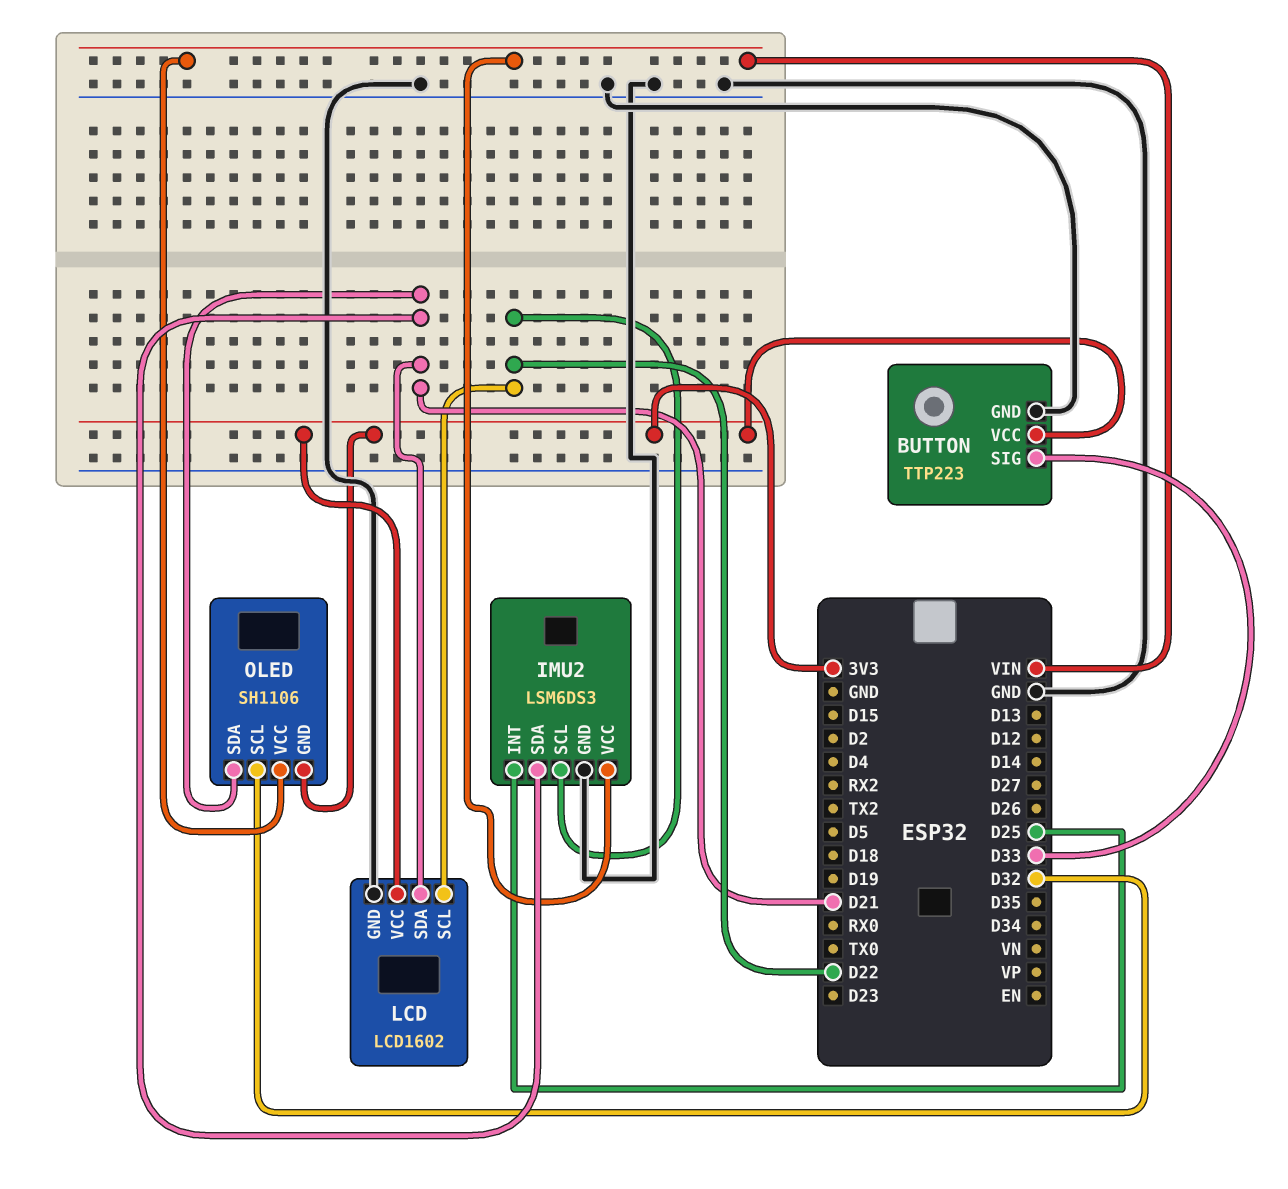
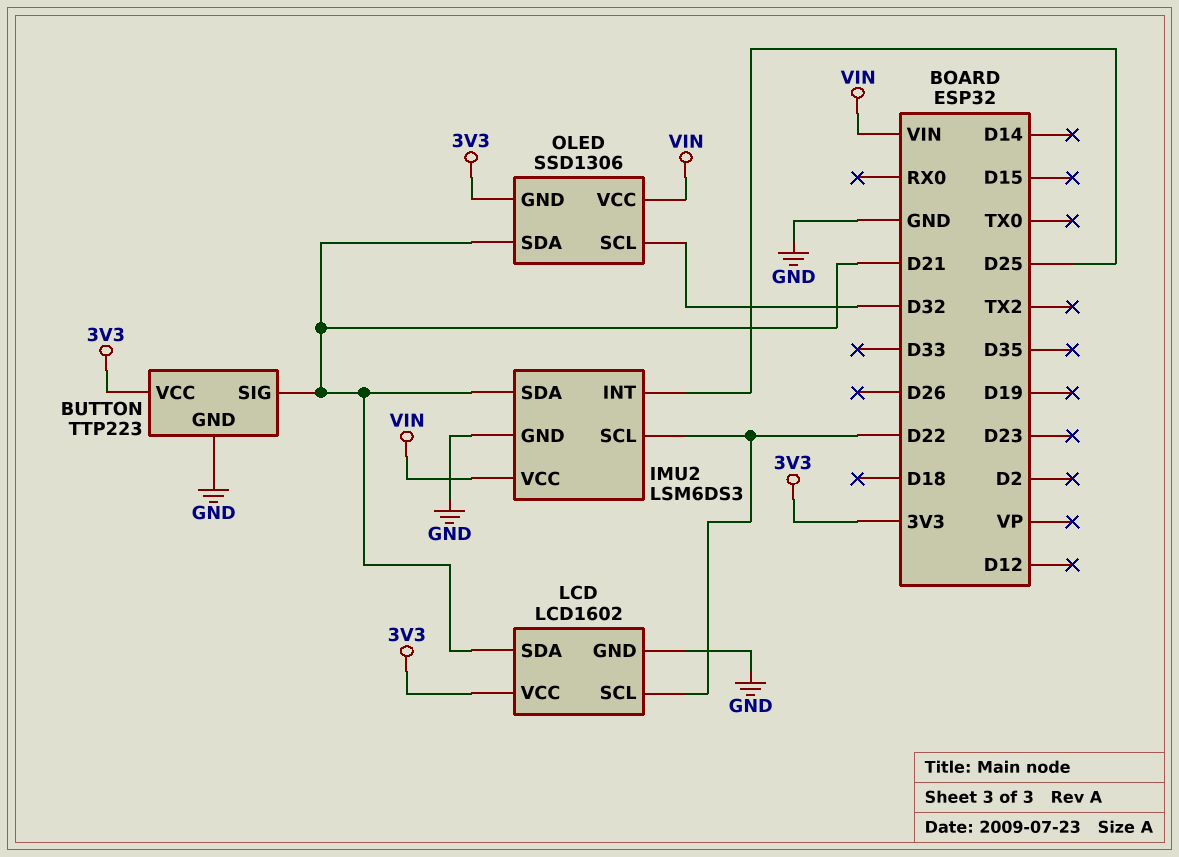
BUTTON pin SIG: D33 -> D21
OLED: SH1106 -> SSD1306

